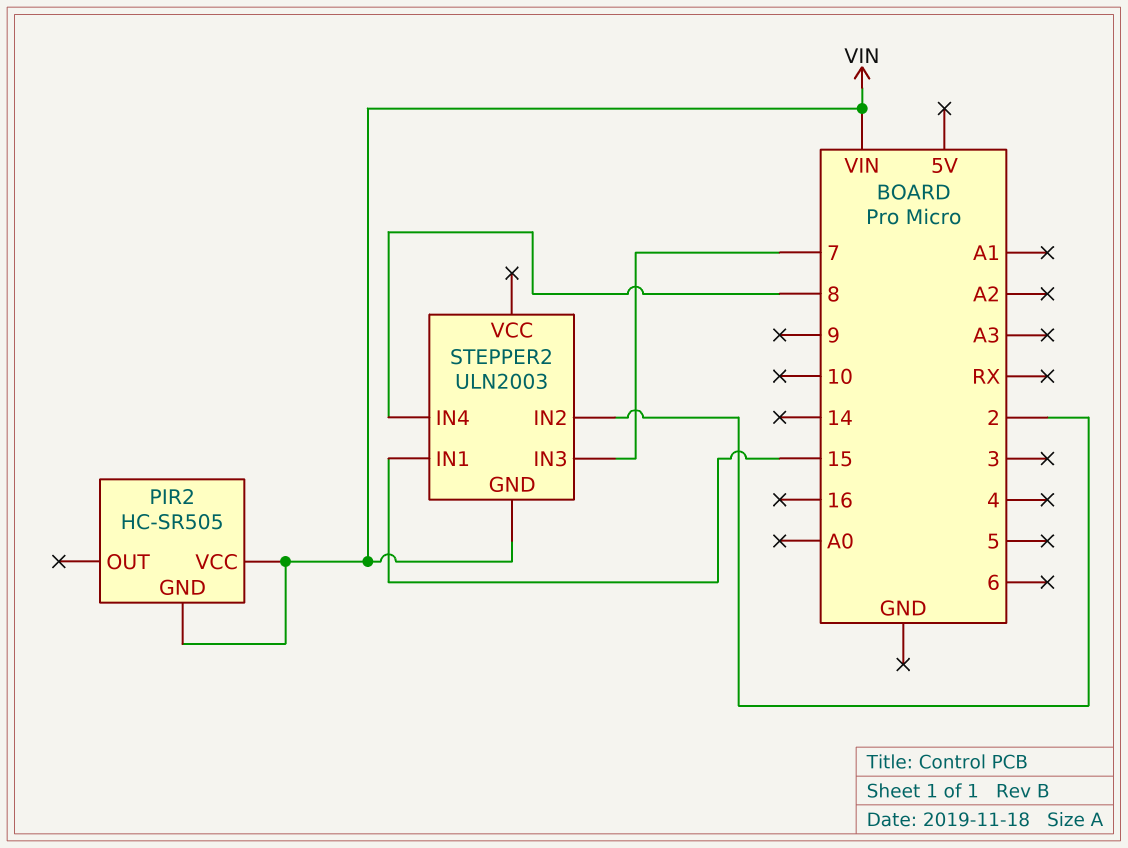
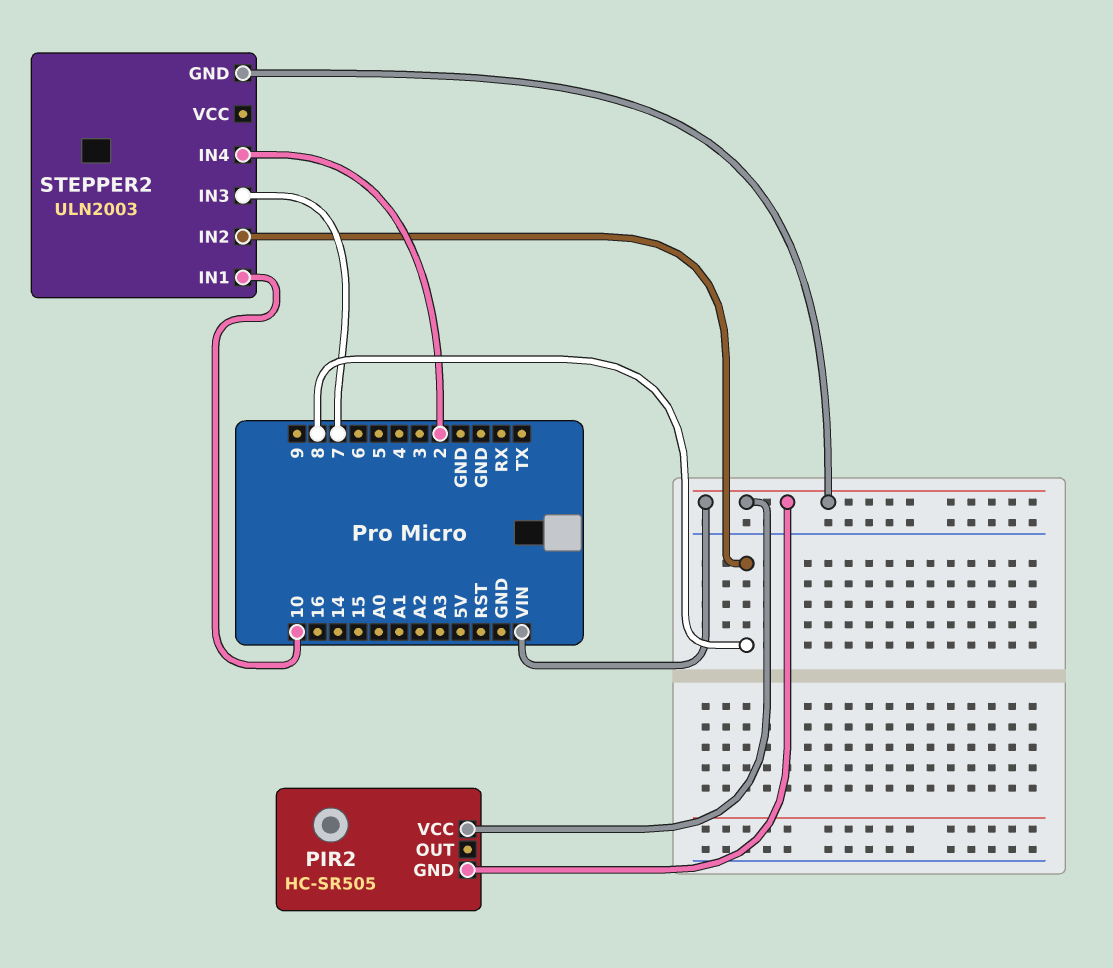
STEPPER2 pin IN1: 15 -> 10
STEPPER2 pin IN2: 2 -> 8
STEPPER2 pin IN4: 8 -> 2

